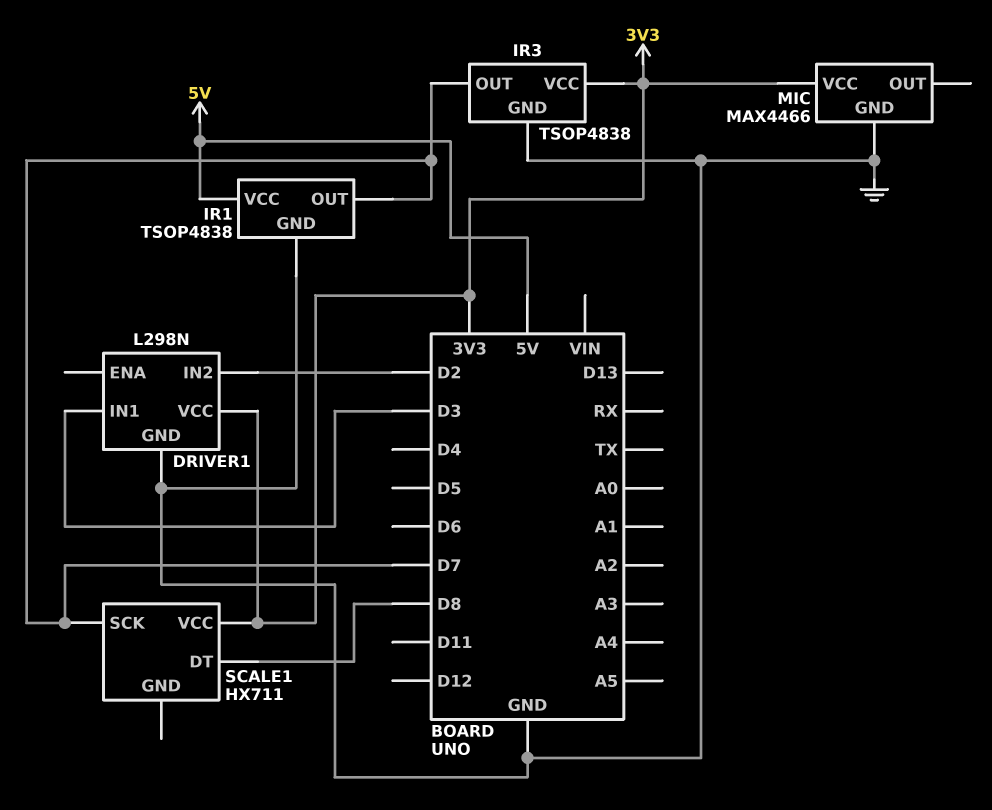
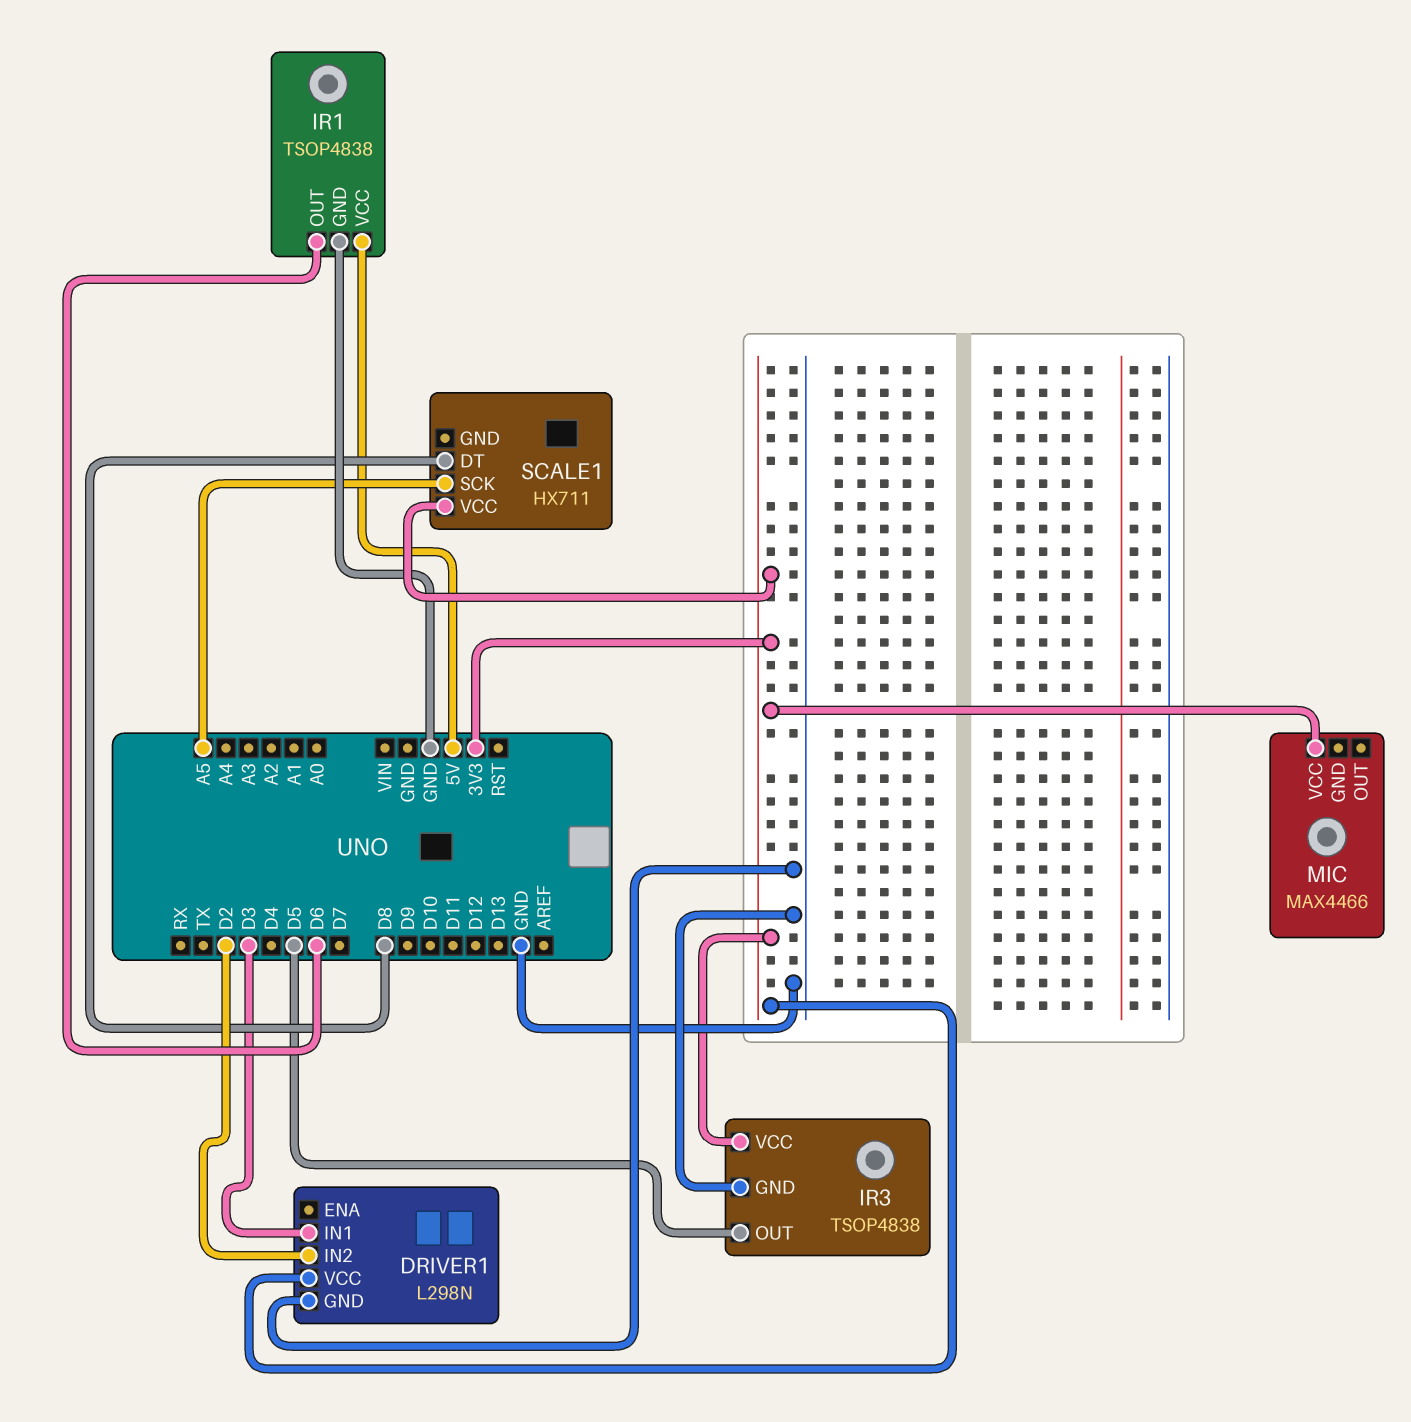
IR1 pin OUT: D7 -> D6
IR3 pin OUT: D7 -> D5
MIC pin GND: GND -> none
SCALE1 pin SCK: D7 -> A5

